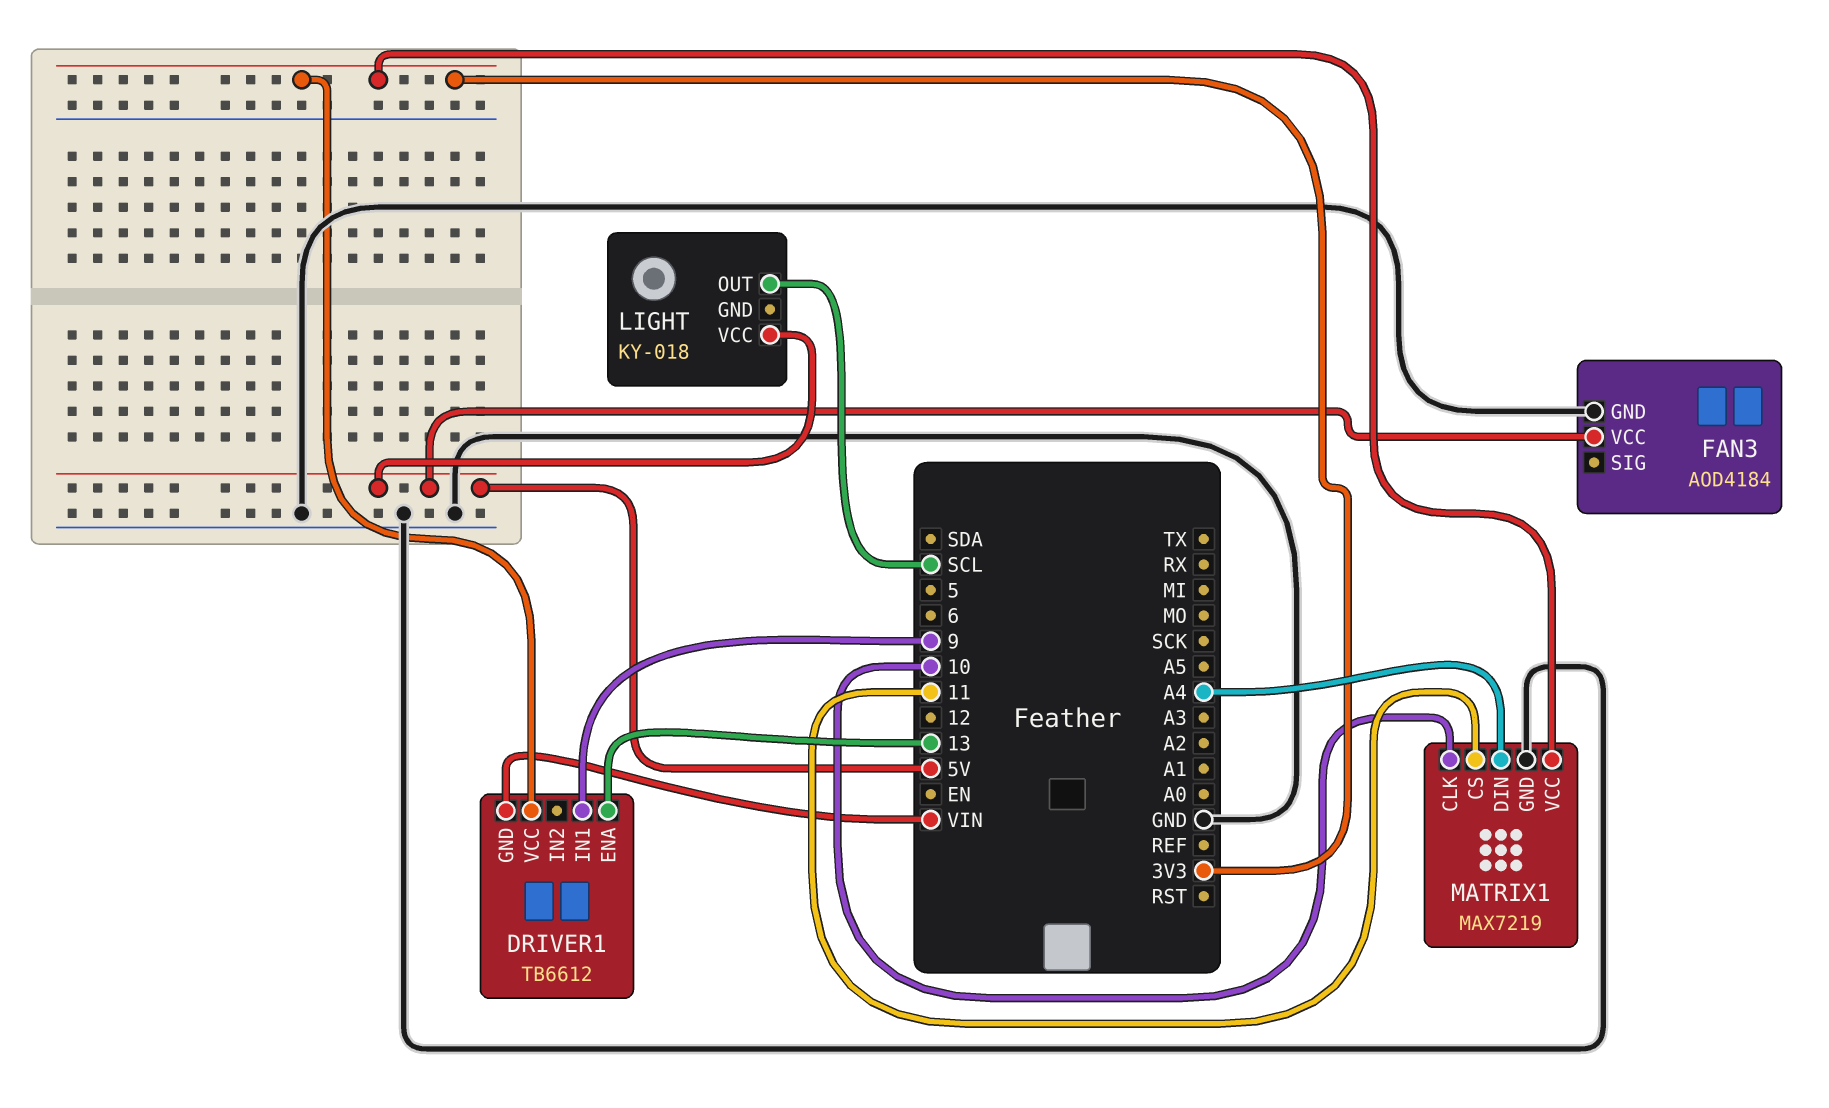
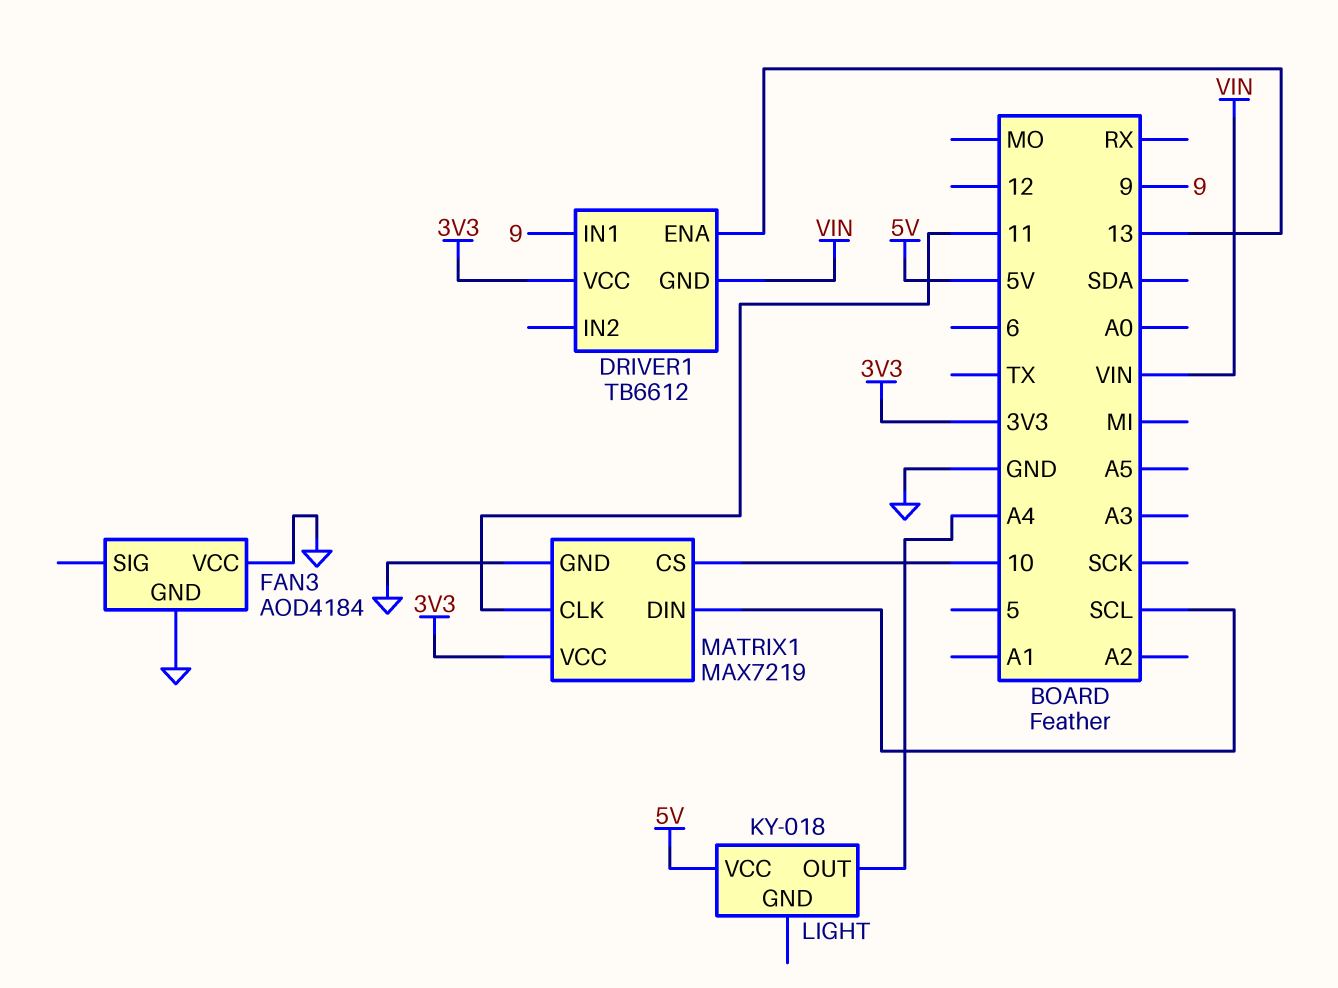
FAN3 pin VCC: 5V -> GND
LIGHT pin OUT: SCL -> A4
MATRIX1 pin CLK: 10 -> 11
MATRIX1 pin CS: 11 -> 10
MATRIX1 pin DIN: A4 -> SCL

